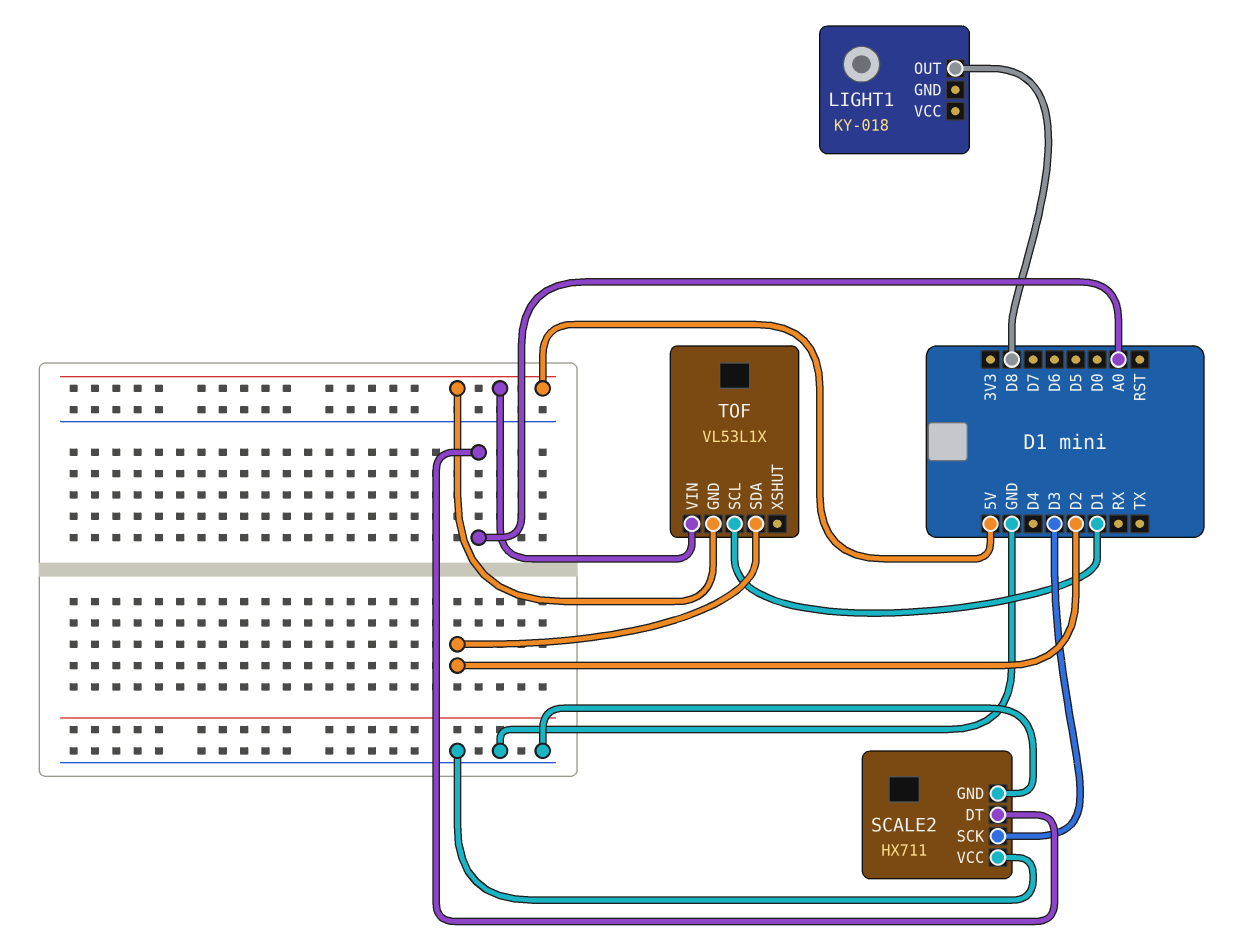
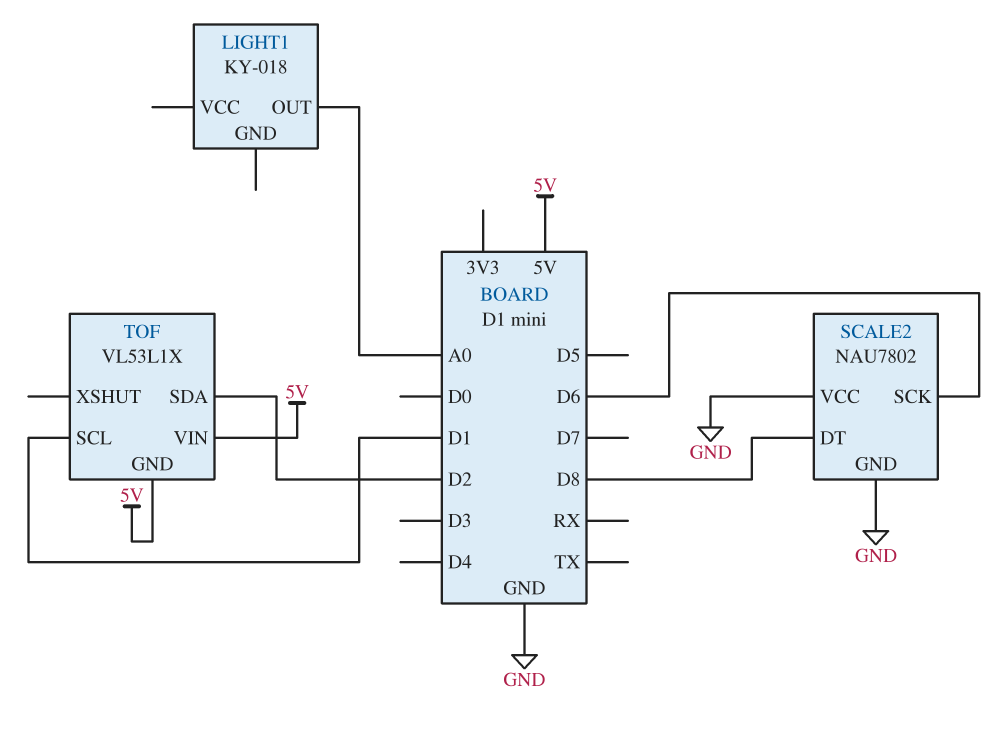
LIGHT1 pin OUT: D8 -> A0
SCALE2: HX711 -> NAU7802
SCALE2 pin DT: A0 -> D8
SCALE2 pin SCK: D3 -> D6

